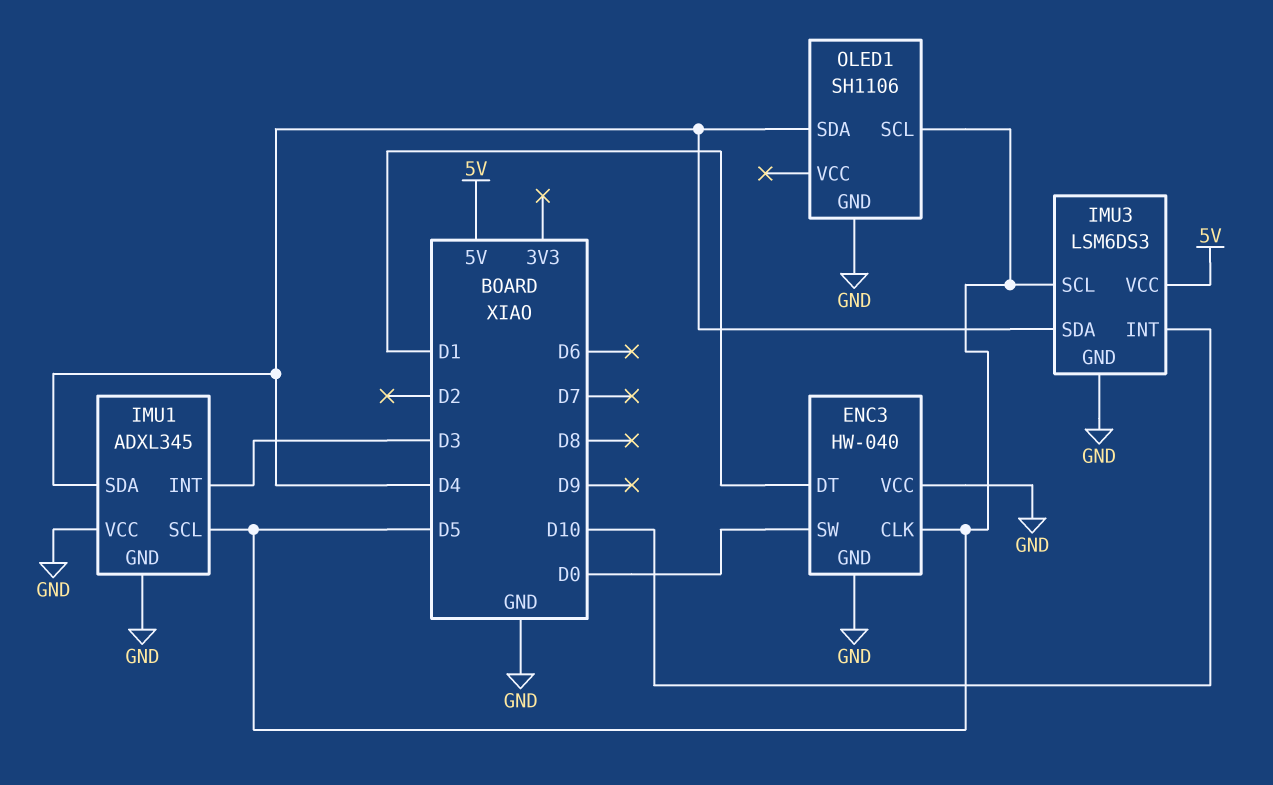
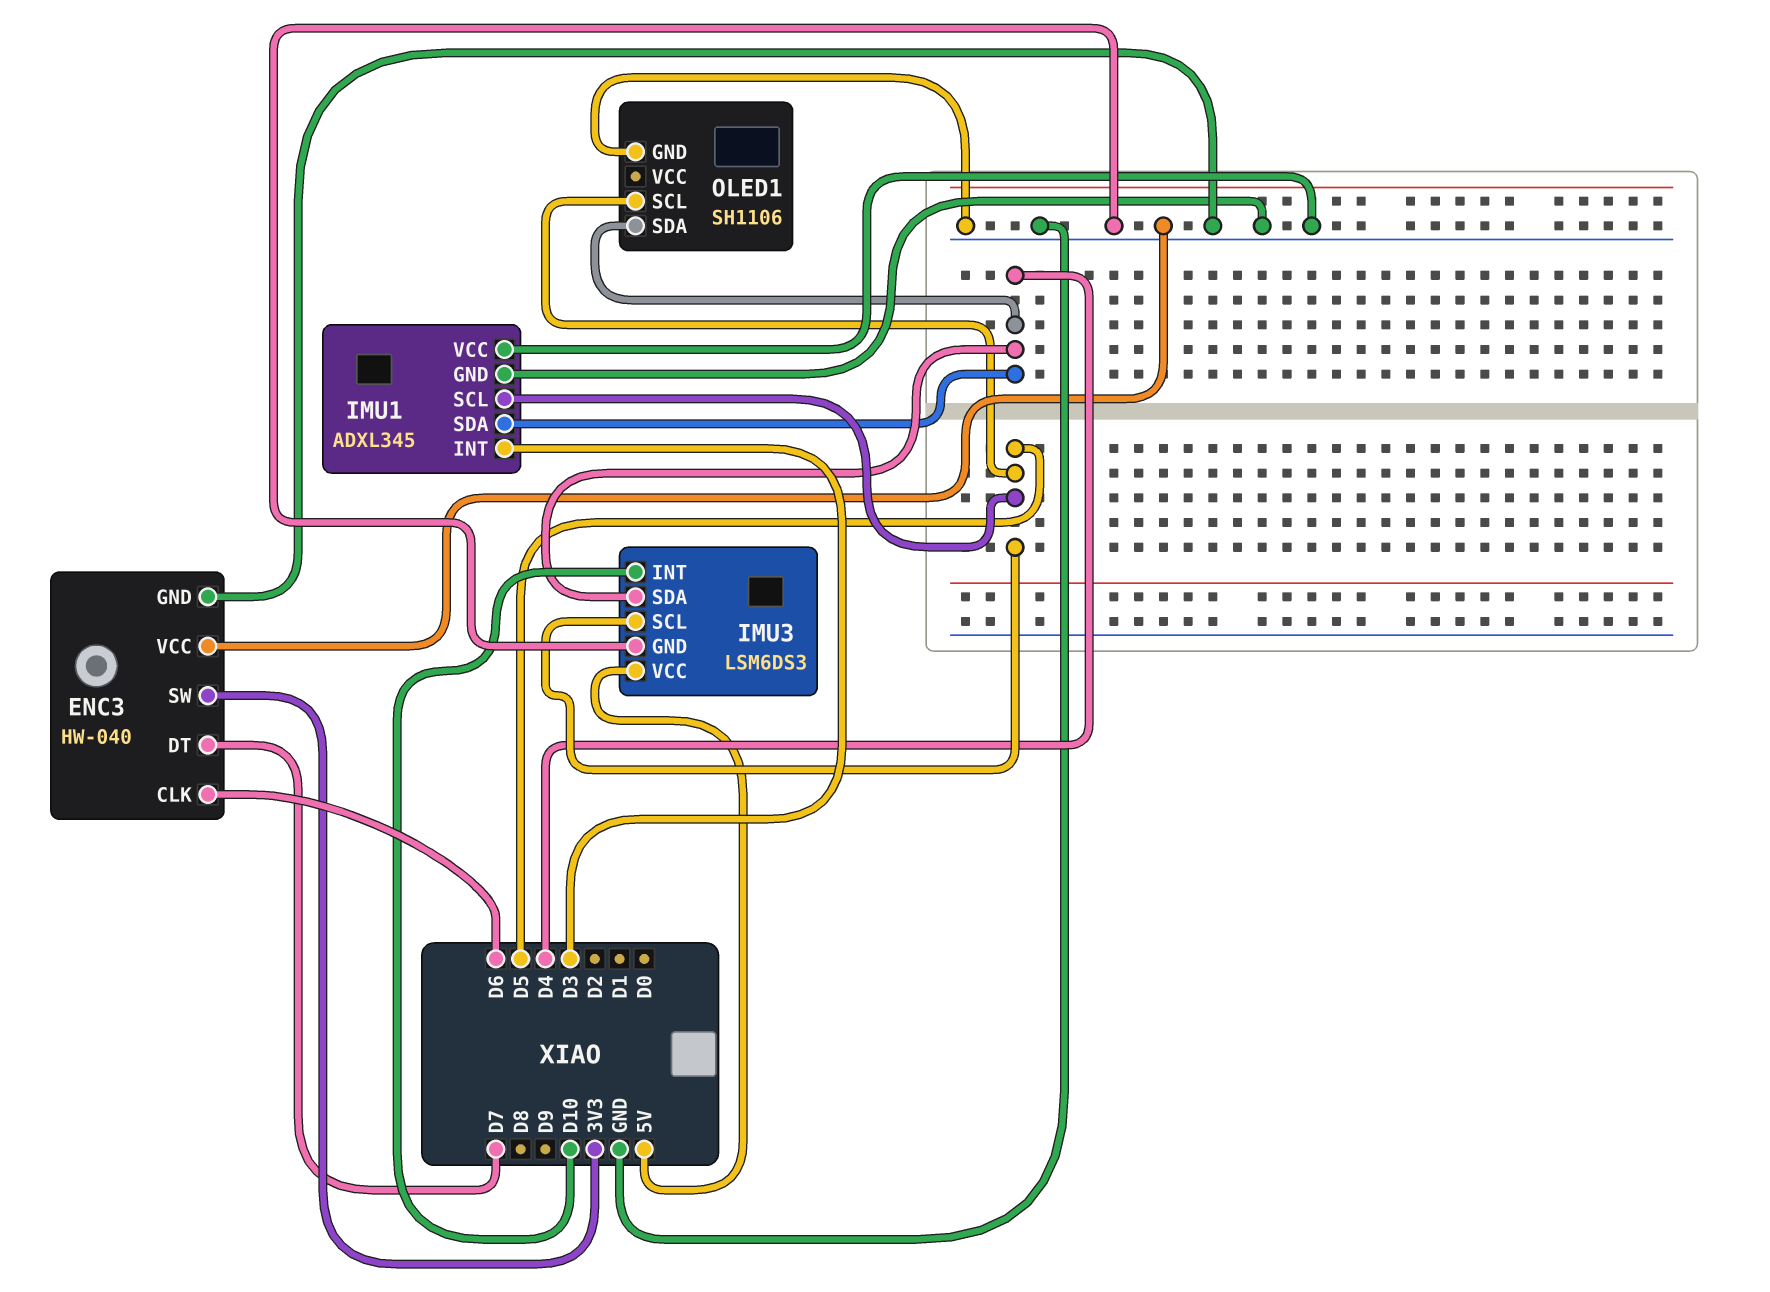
ENC3 pin CLK: D5 -> D6
ENC3 pin DT: D1 -> D7
ENC3 pin SW: D0 -> 3V3

